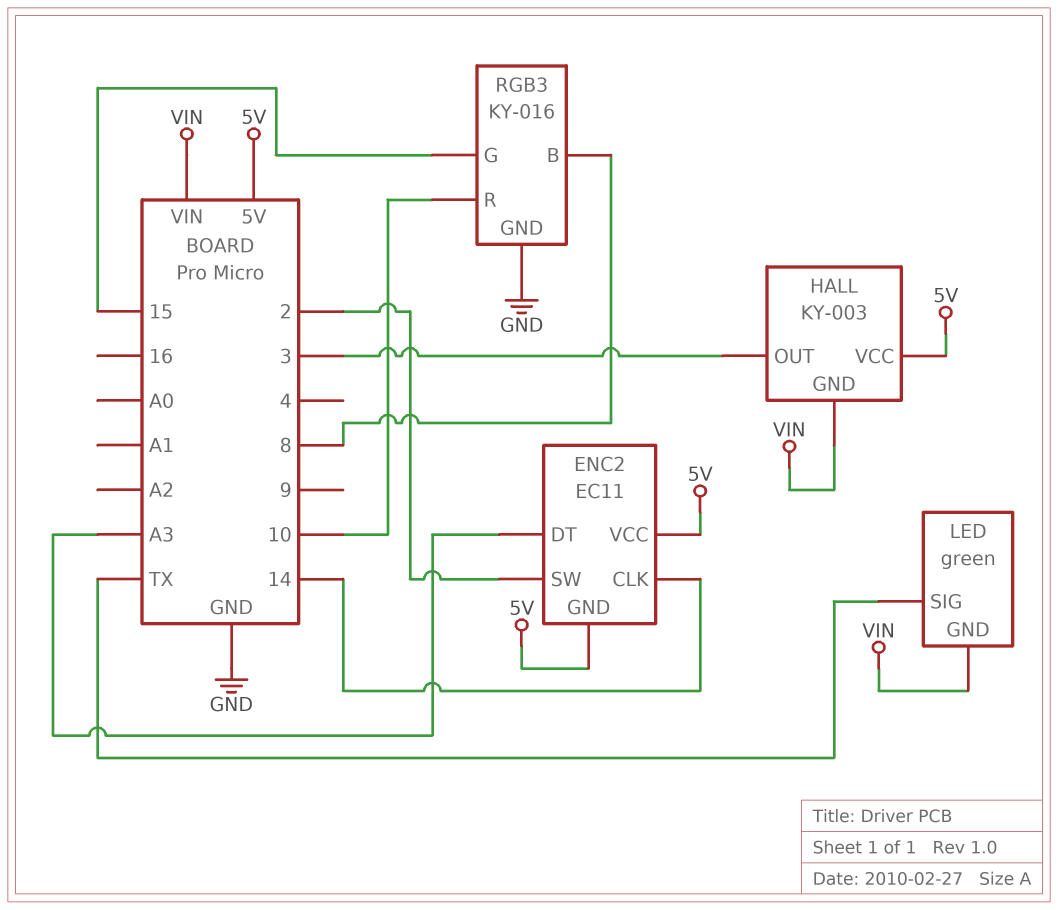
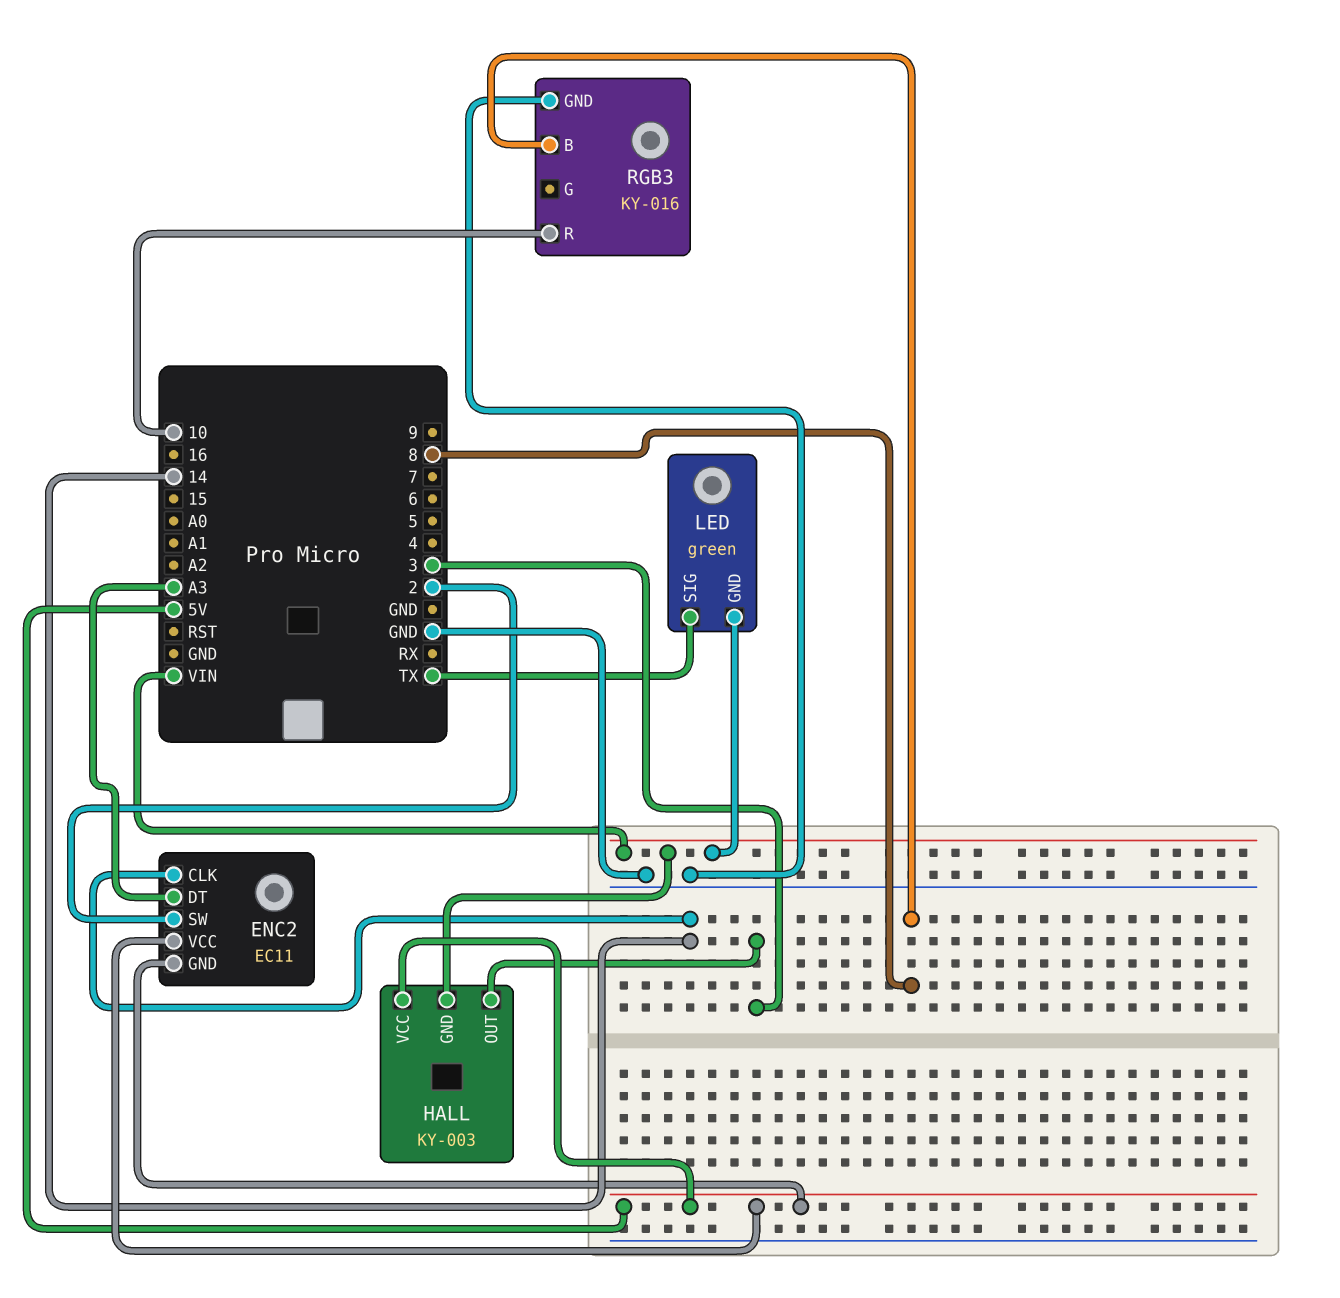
RGB3 pin G: 15 -> none

